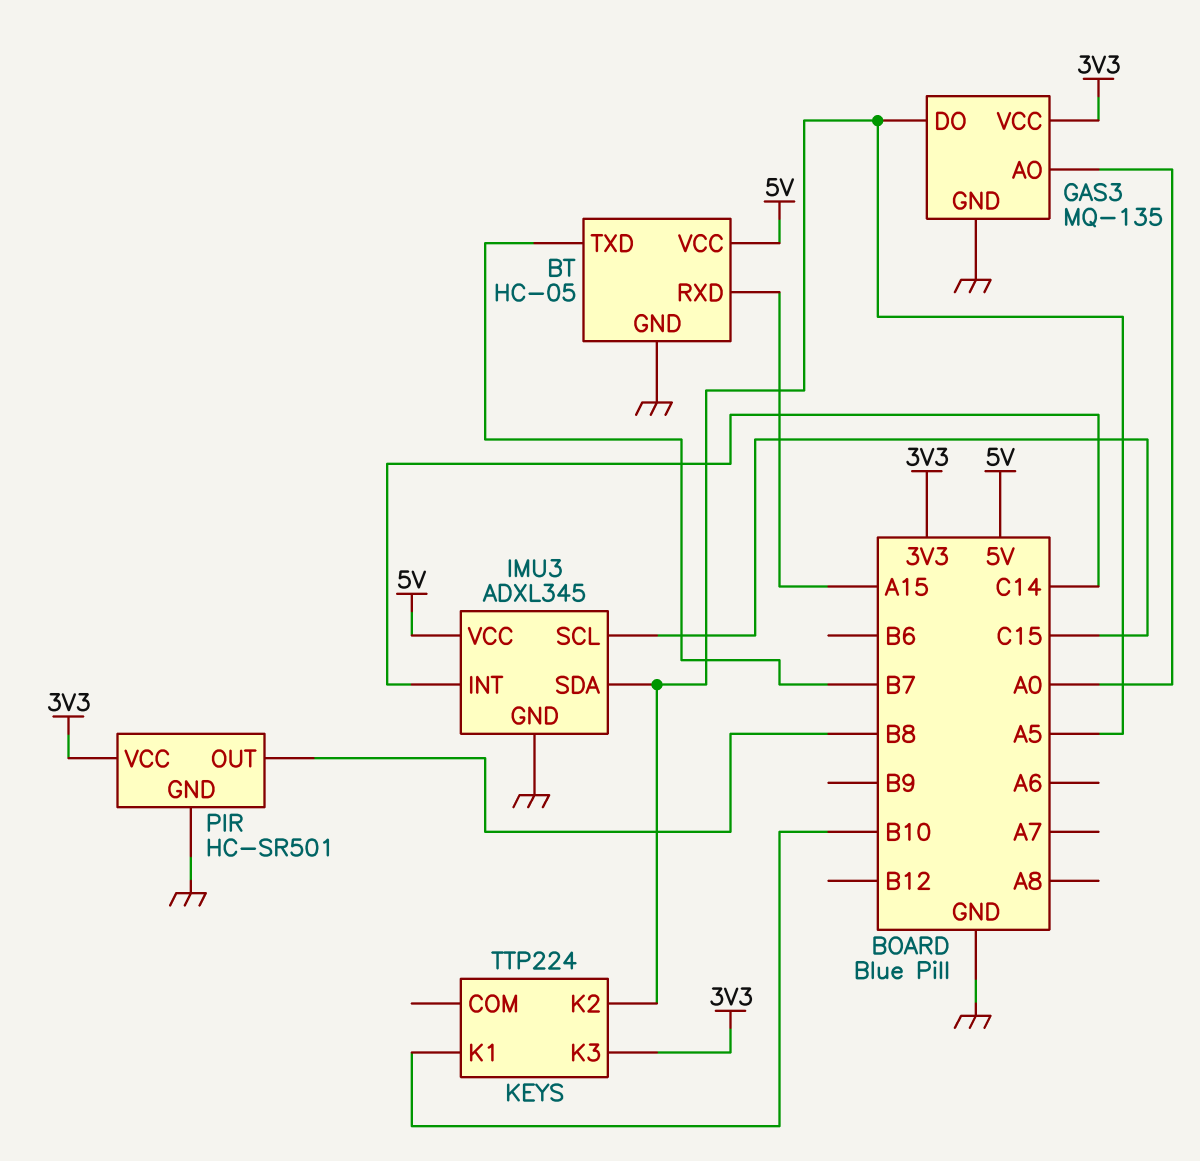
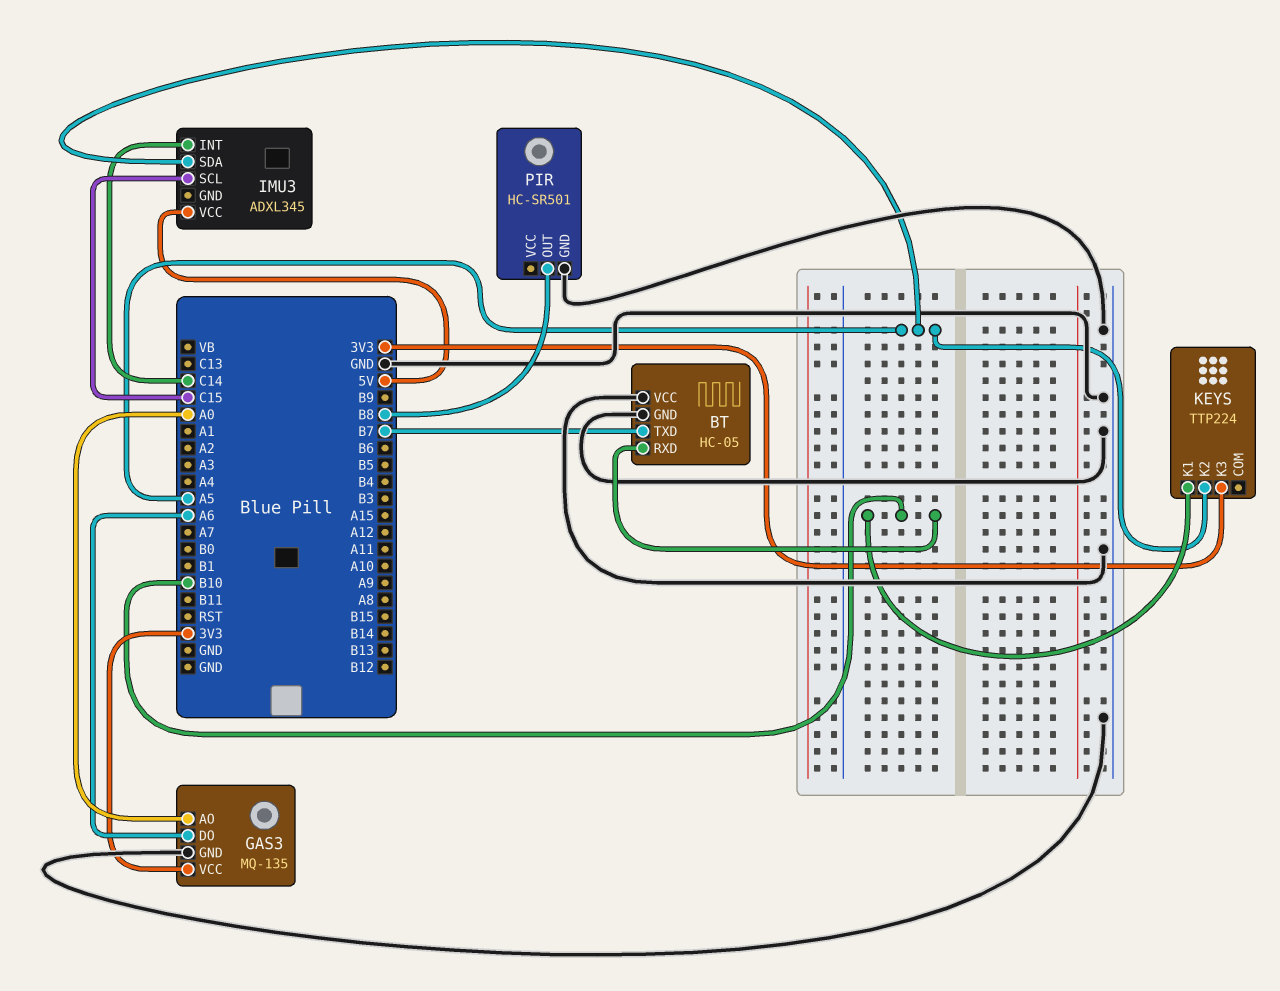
BT pin RXD: A15 -> B10
BT pin VCC: 5V -> GND
GAS3 pin DO: A5 -> A6
IMU3 pin GND: GND -> none
PIR pin VCC: 3V3 -> none

